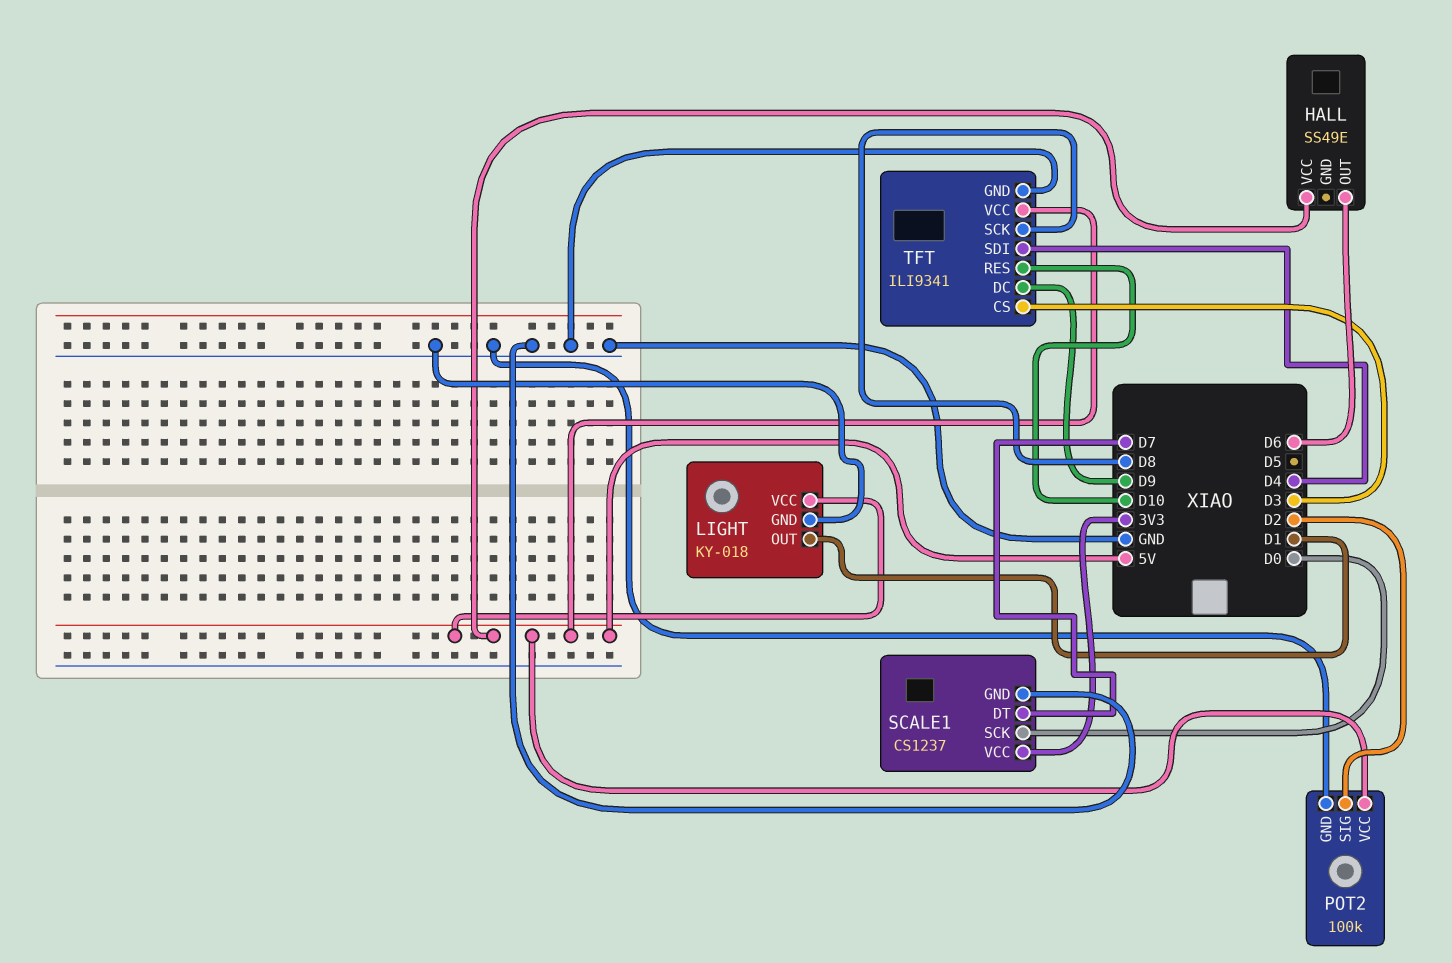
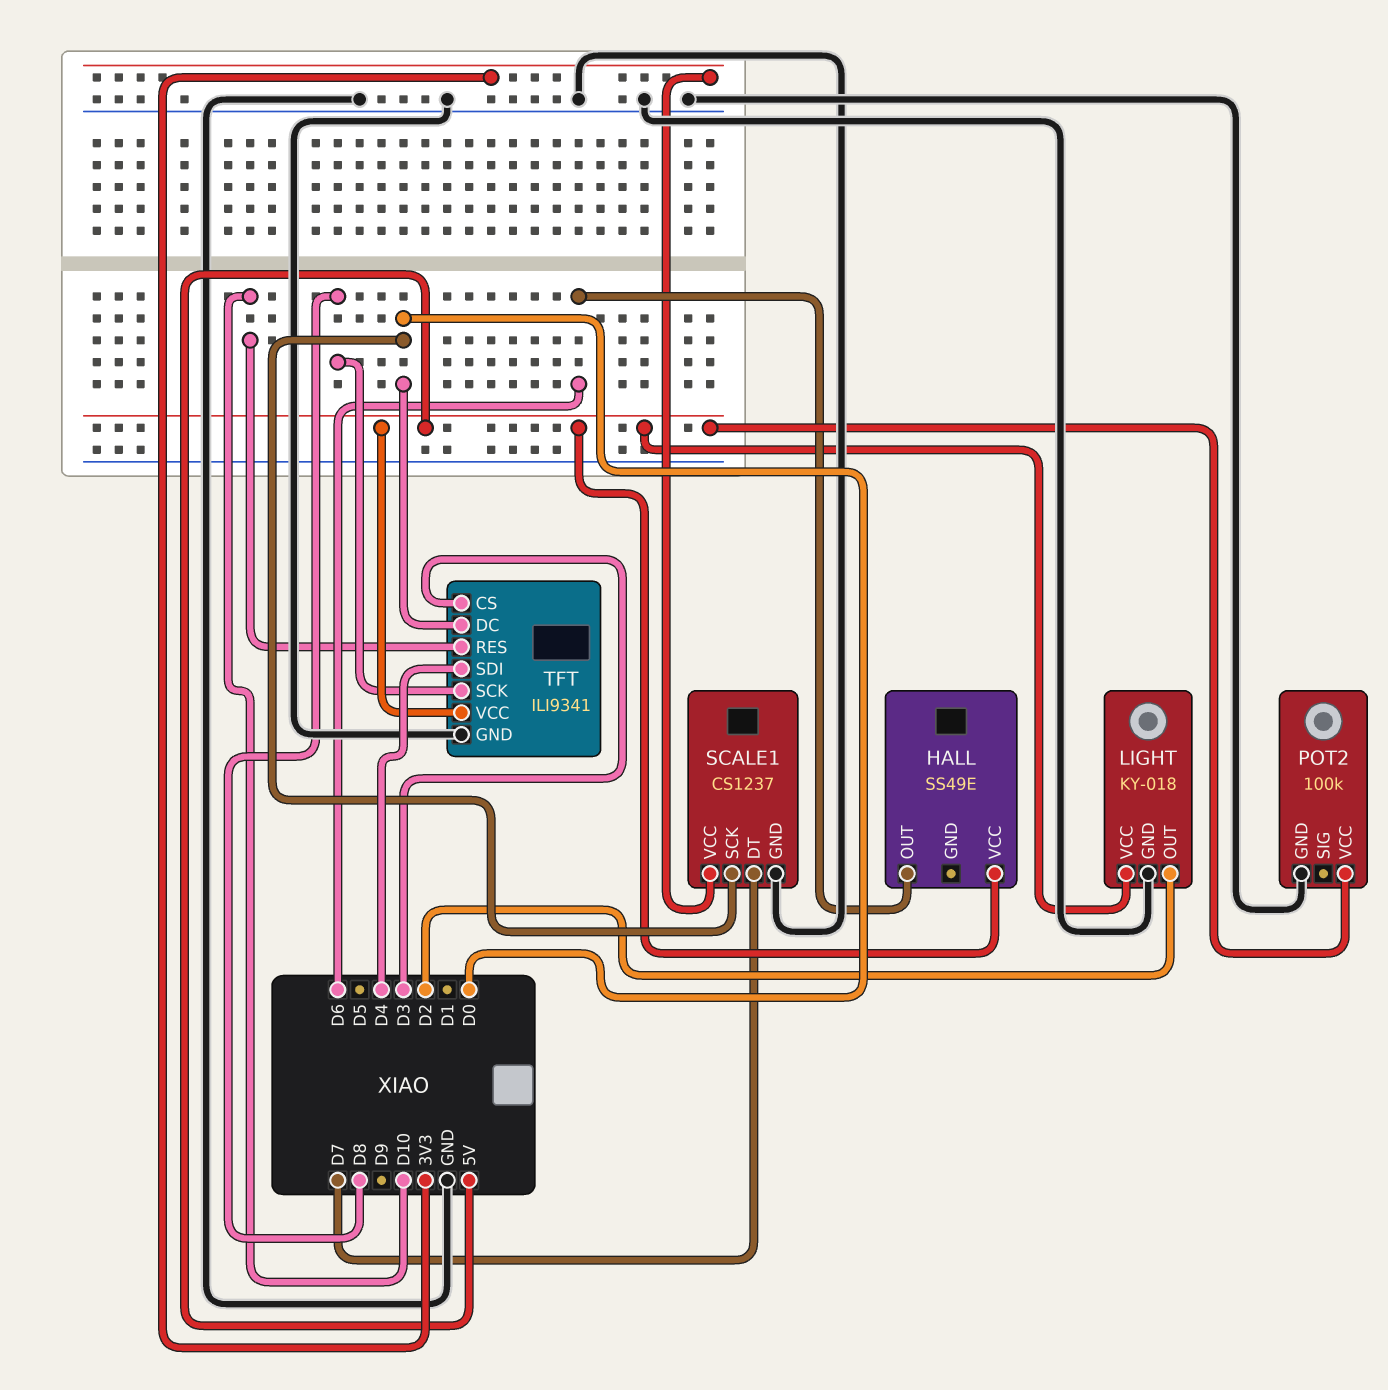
LIGHT pin OUT: D1 -> D2
POT2 pin SIG: D2 -> none
TFT pin DC: D9 -> D0

